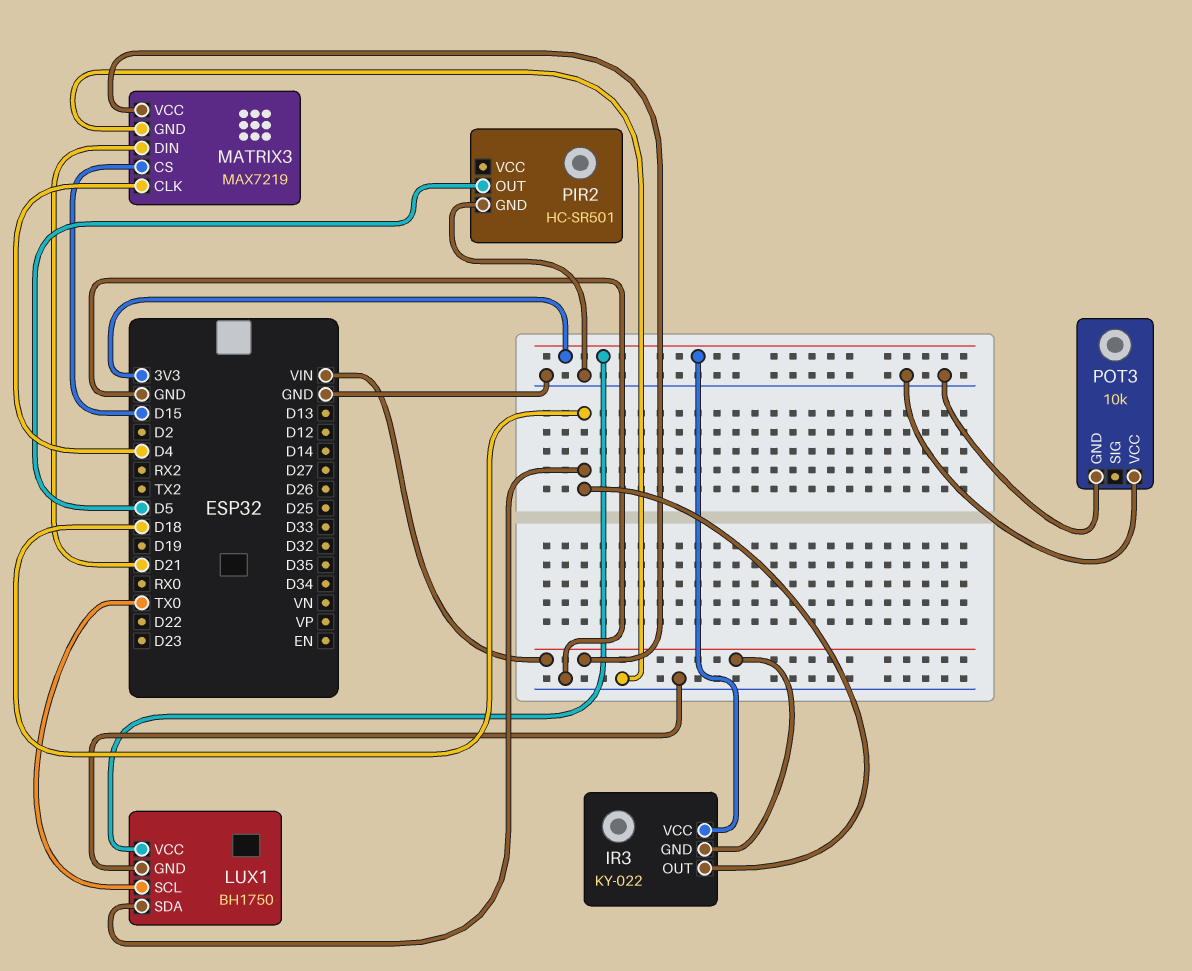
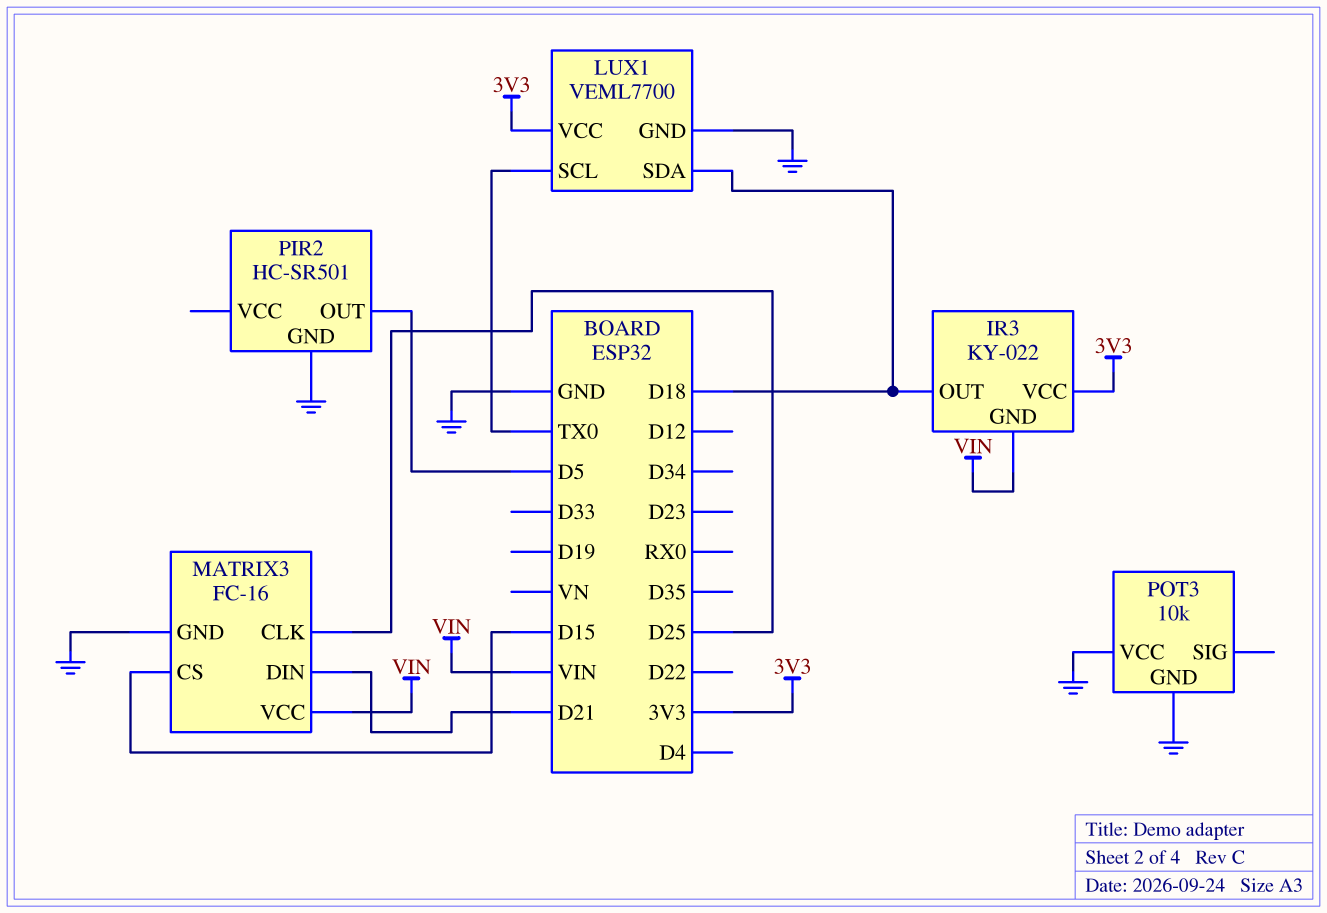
LUX1: BH1750 -> VEML7700
MATRIX3: MAX7219 -> FC-16
MATRIX3 pin CLK: D4 -> D25

